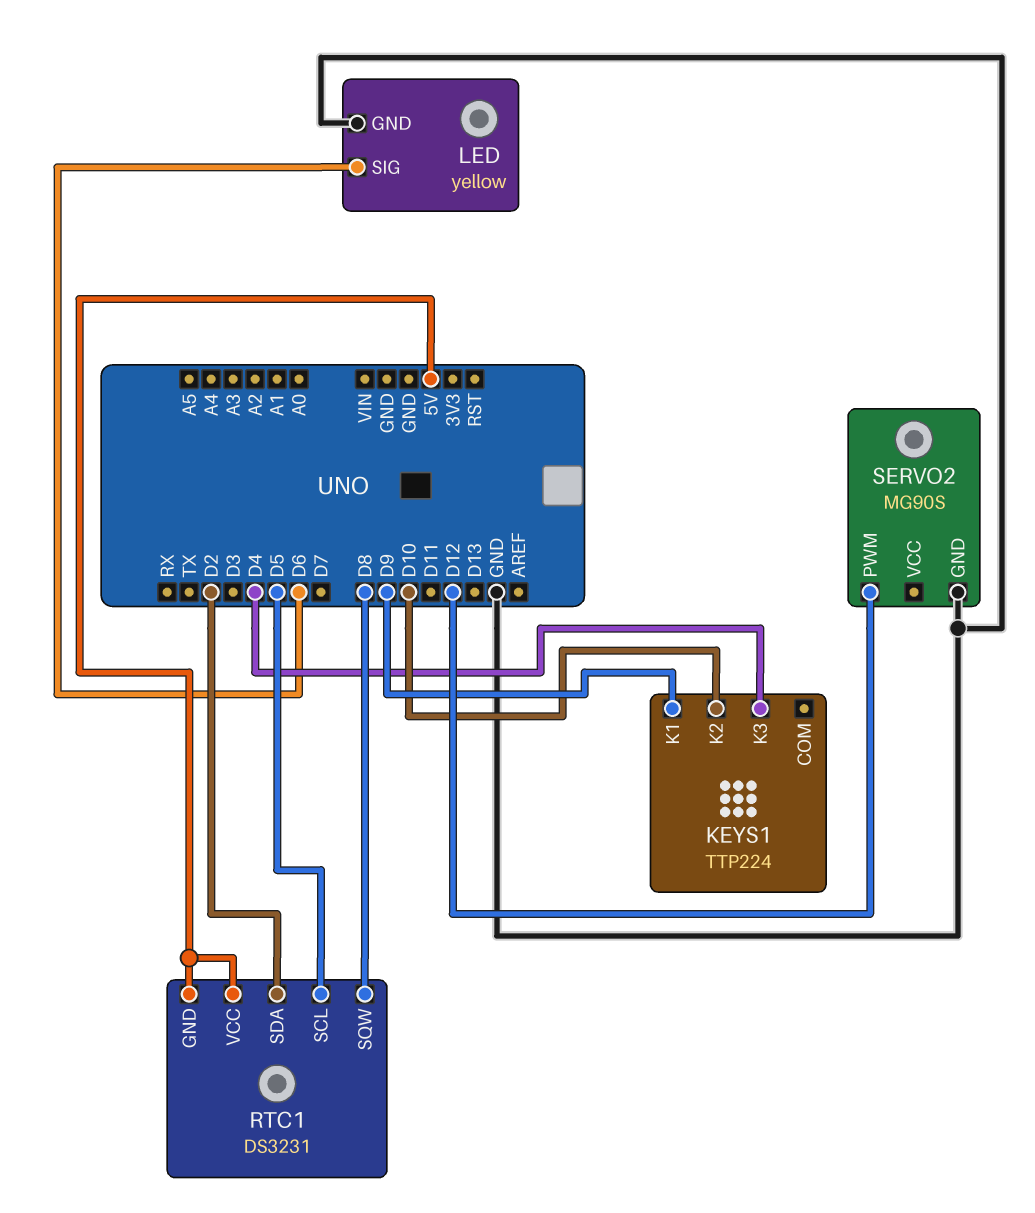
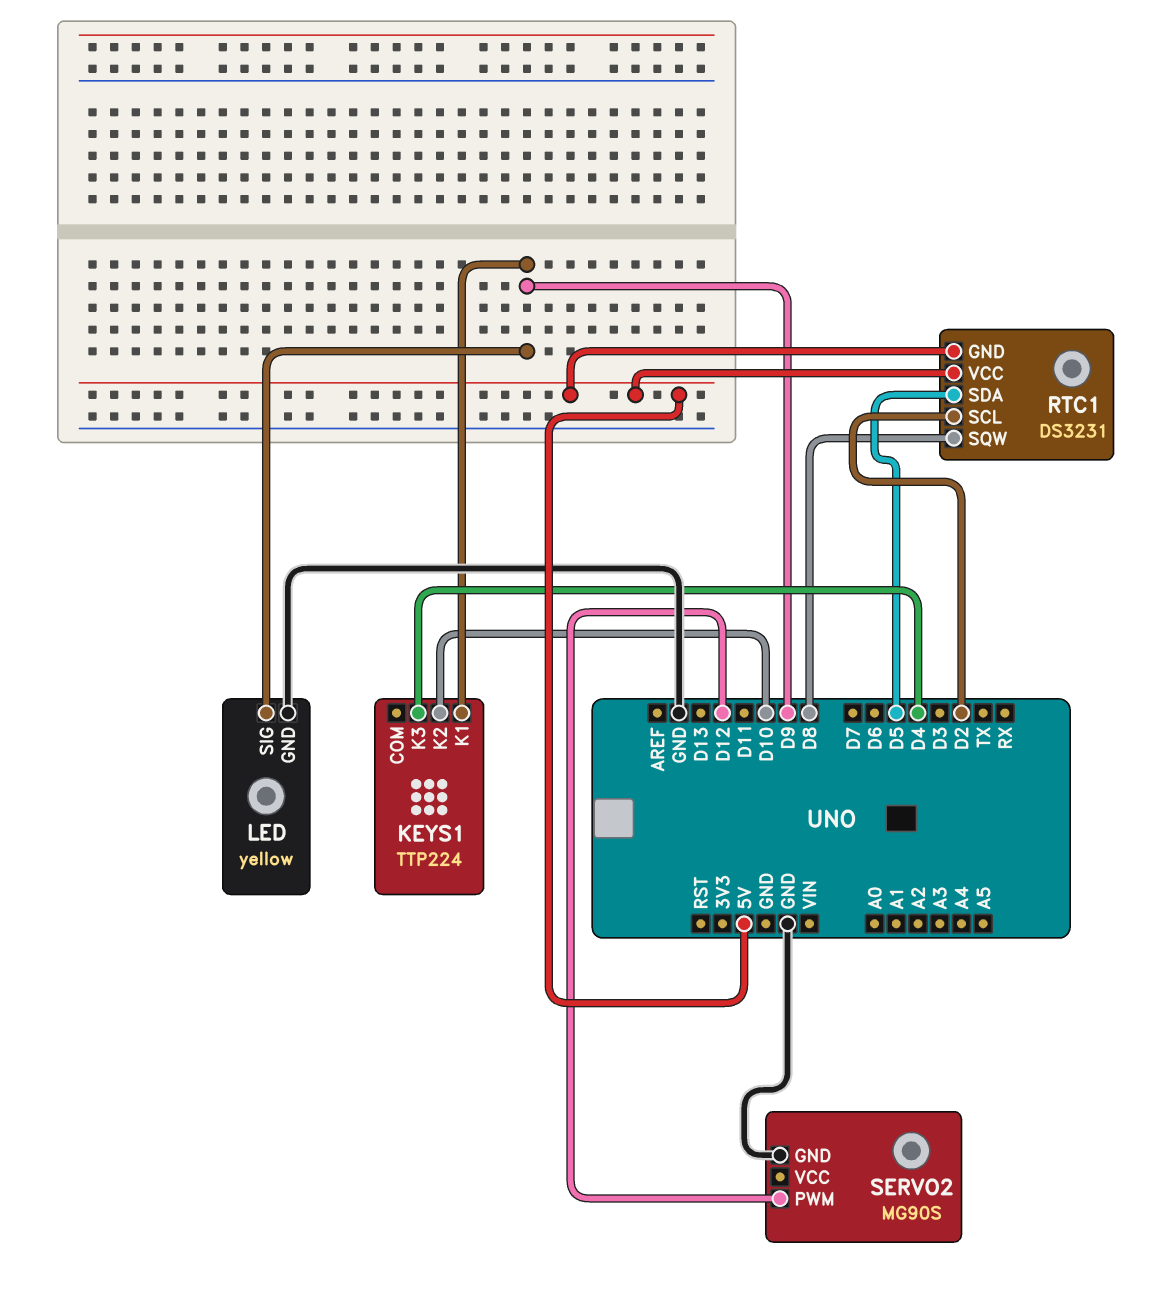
LED pin SIG: D6 -> D9
RTC1 pin SCL: D5 -> D2
RTC1 pin SDA: D2 -> D5

